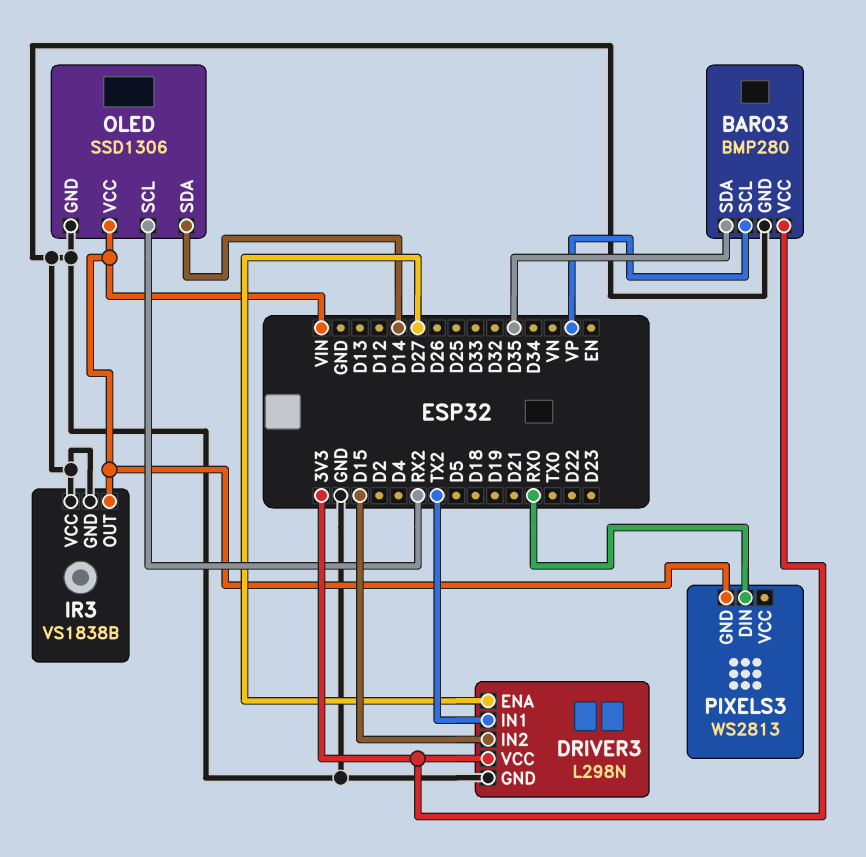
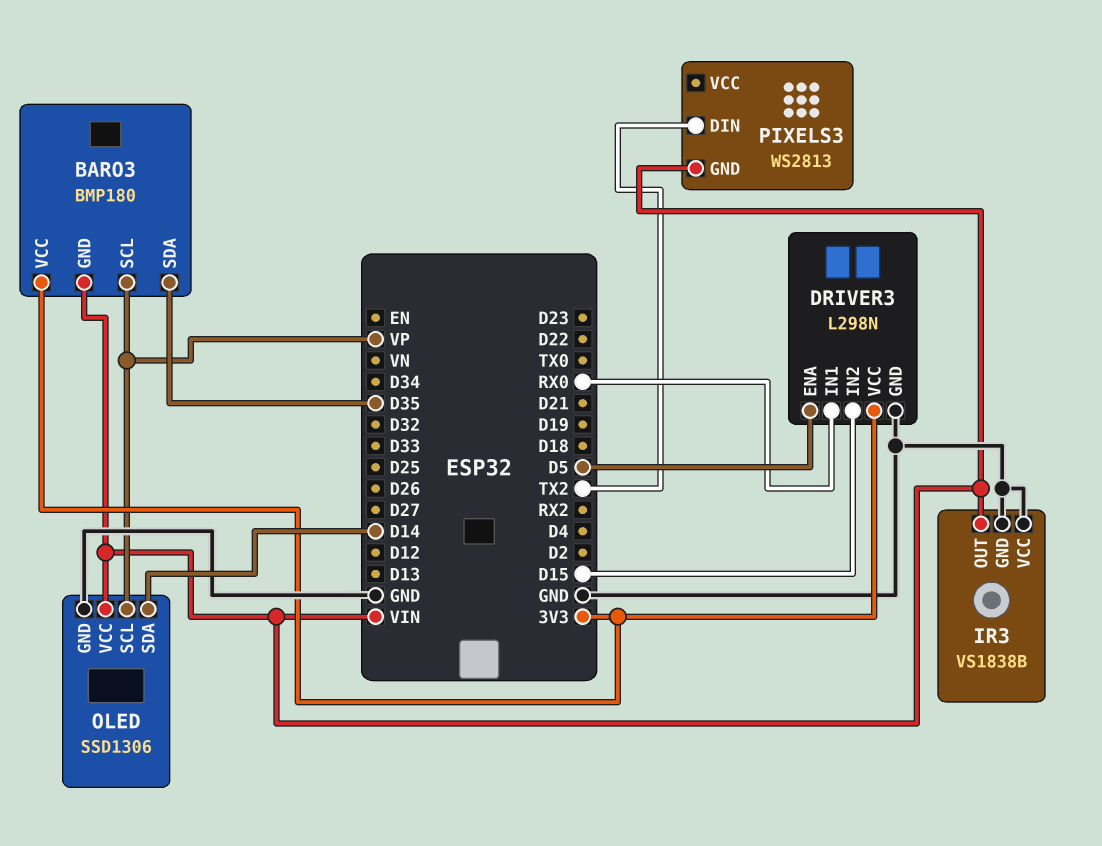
BARO3: BMP280 -> BMP180
BARO3 pin GND: GND -> VIN
DRIVER3 pin ENA: D27 -> D5
DRIVER3 pin IN1: TX2 -> RX0
OLED pin SCL: RX2 -> VP
PIXELS3 pin DIN: RX0 -> TX2

